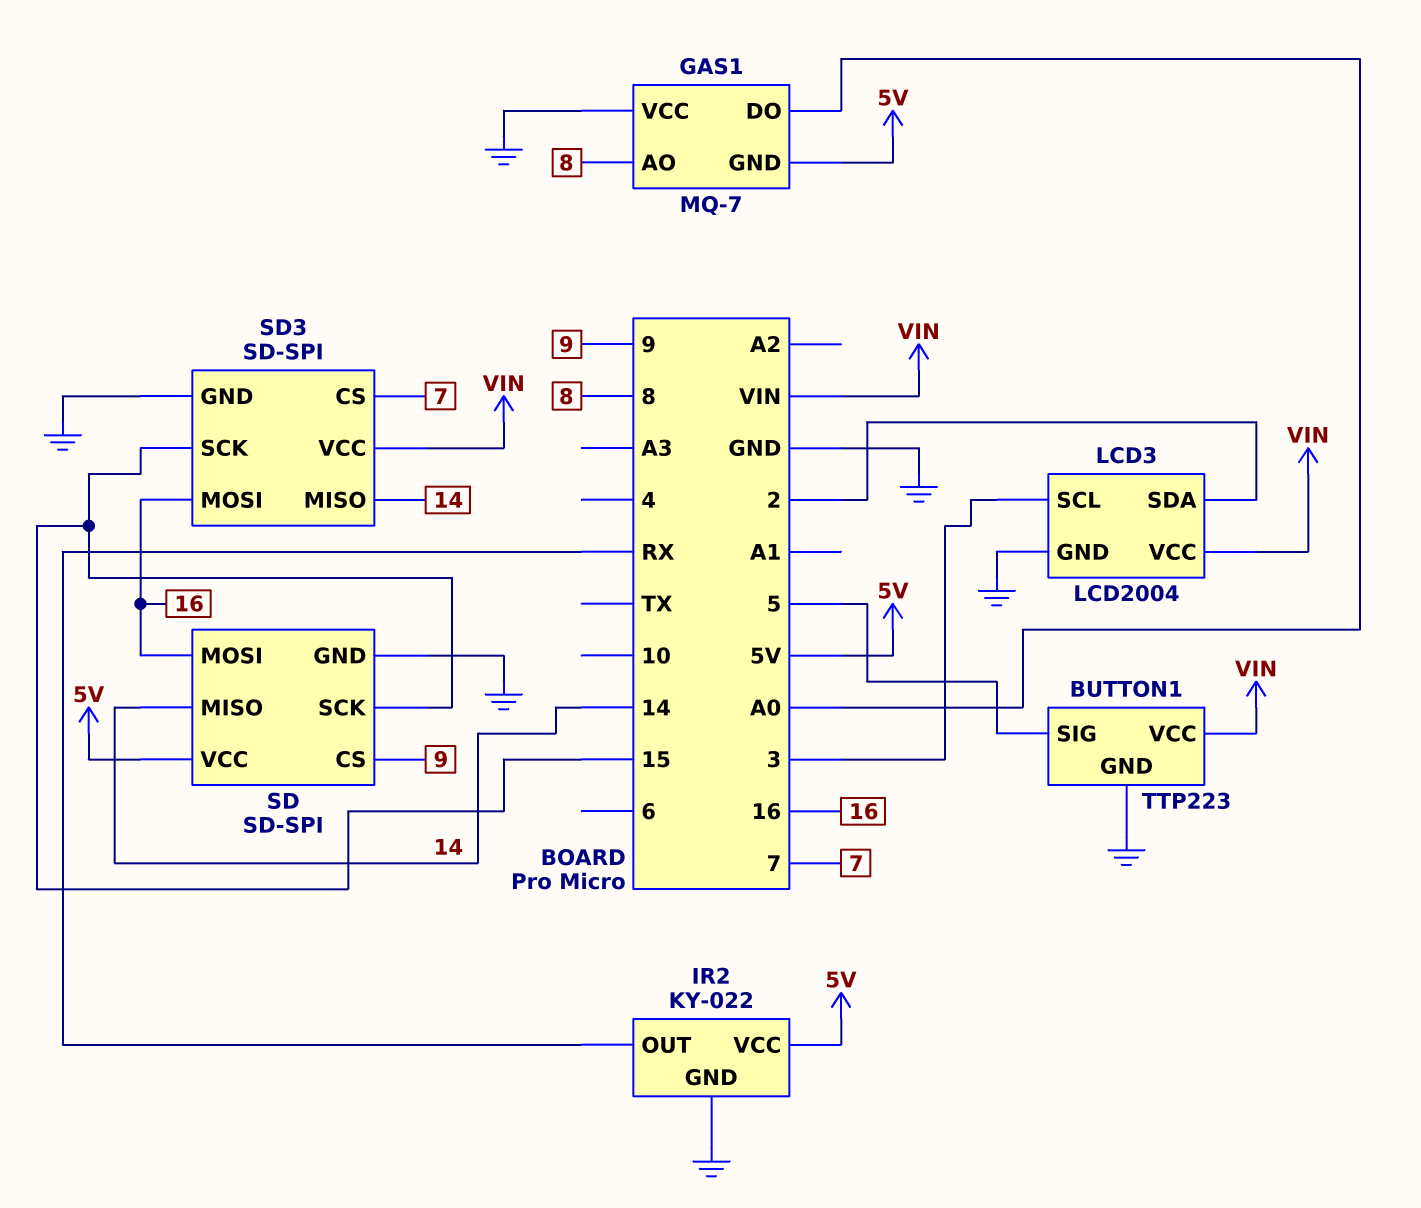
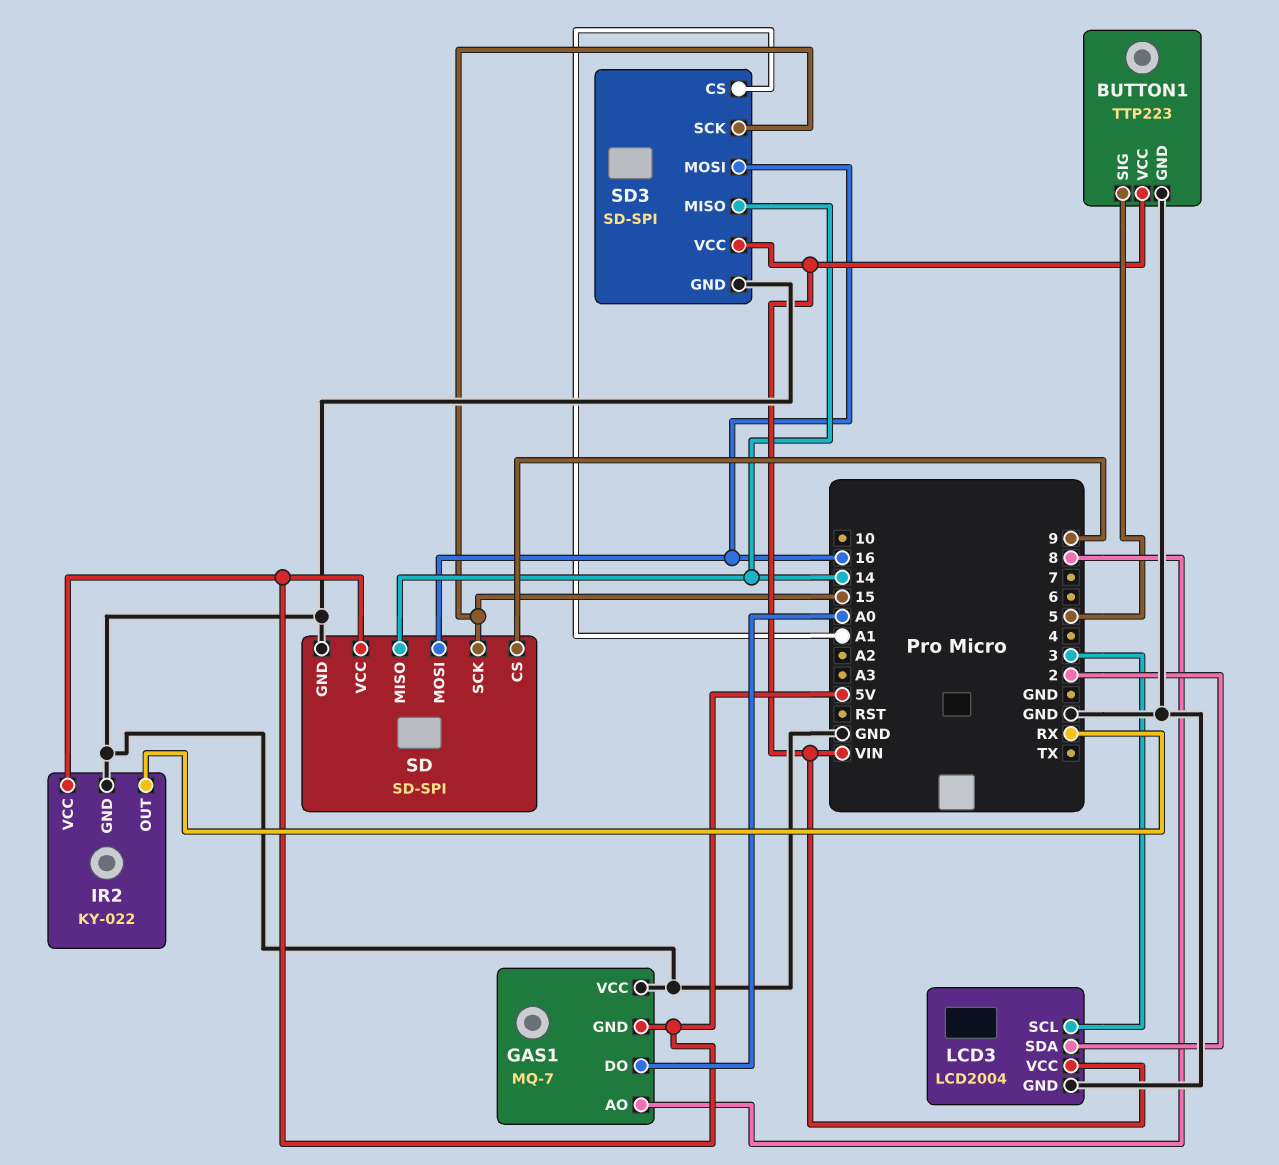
SD3 pin CS: 7 -> A1

